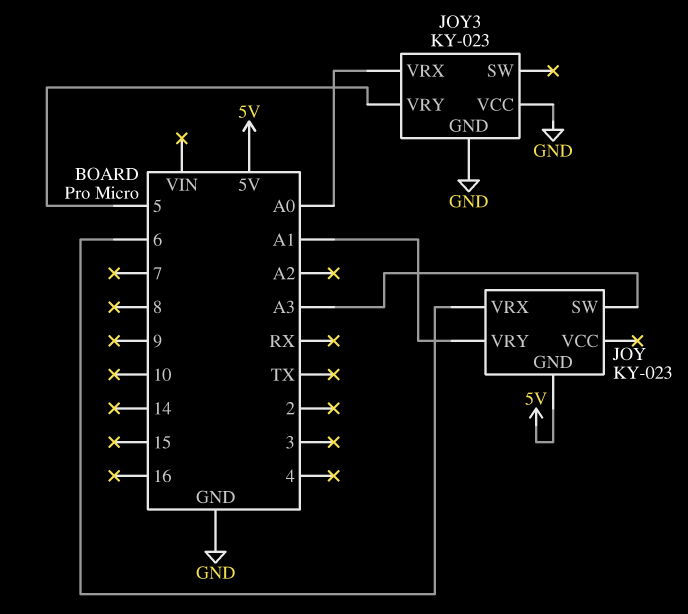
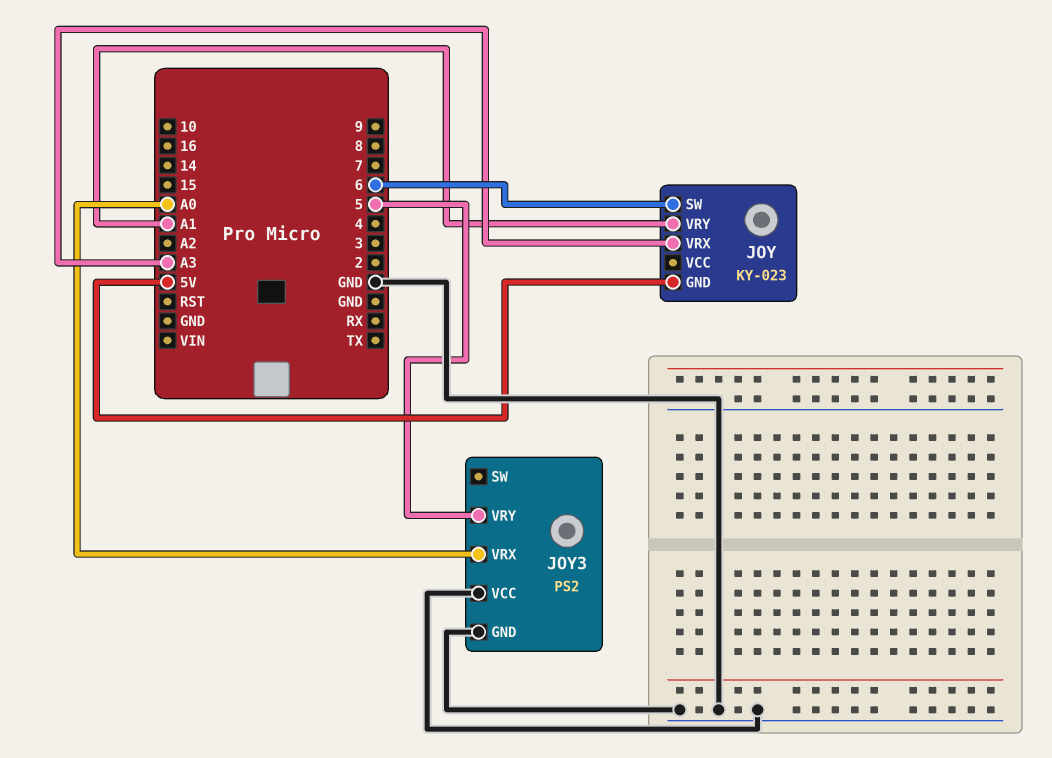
JOY pin SW: A3 -> 6
JOY pin VRX: 6 -> A3
JOY3: KY-023 -> PS2

